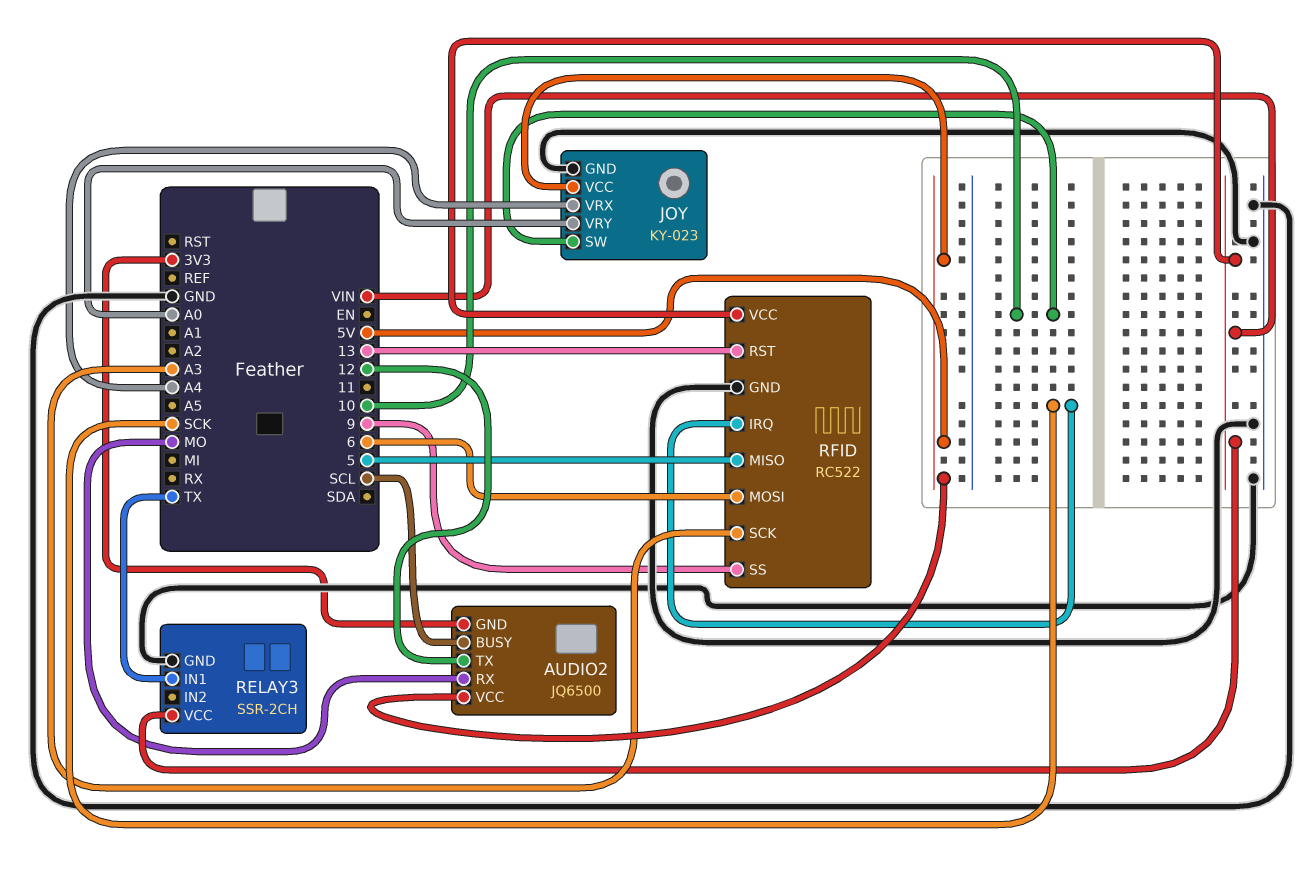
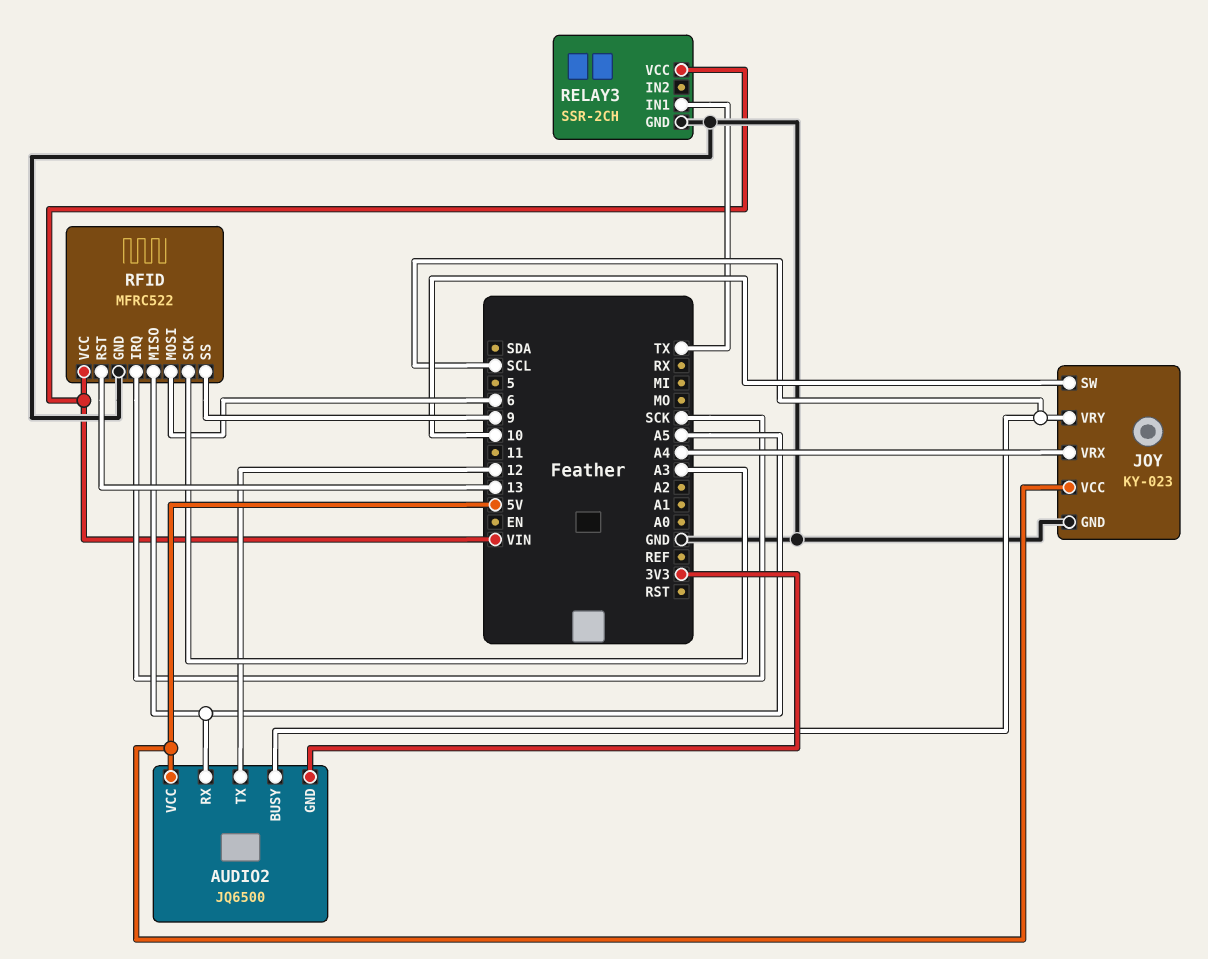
AUDIO2 pin RX: MO -> A5
JOY pin VRY: A0 -> SCL
RFID: RC522 -> MFRC522
RFID pin MISO: 5 -> A5

